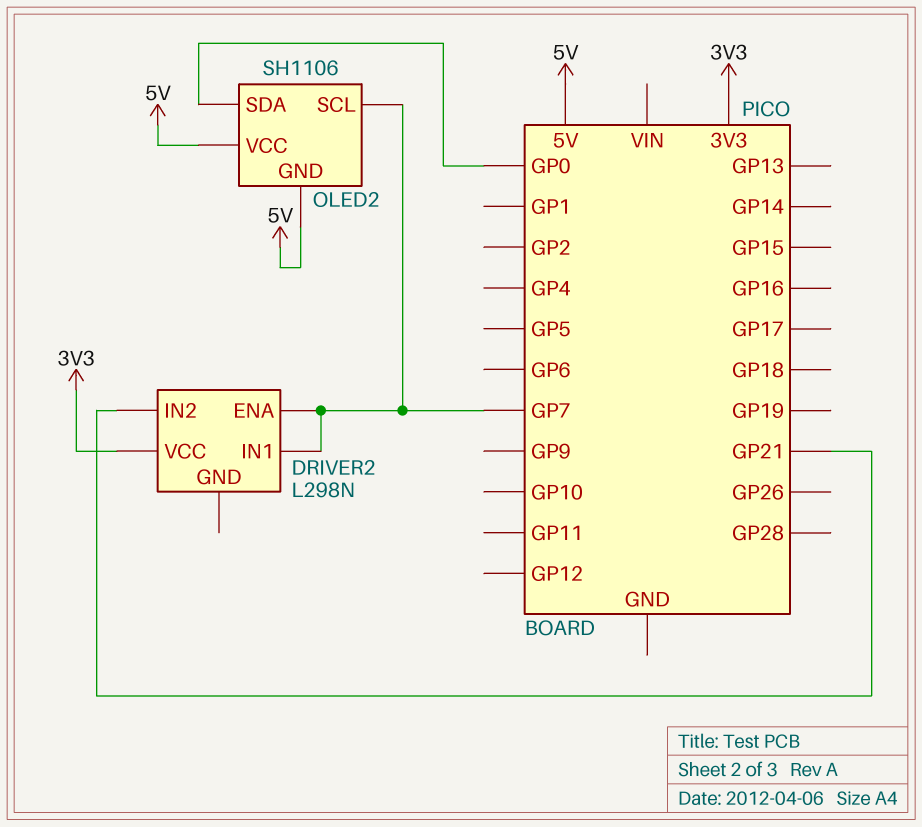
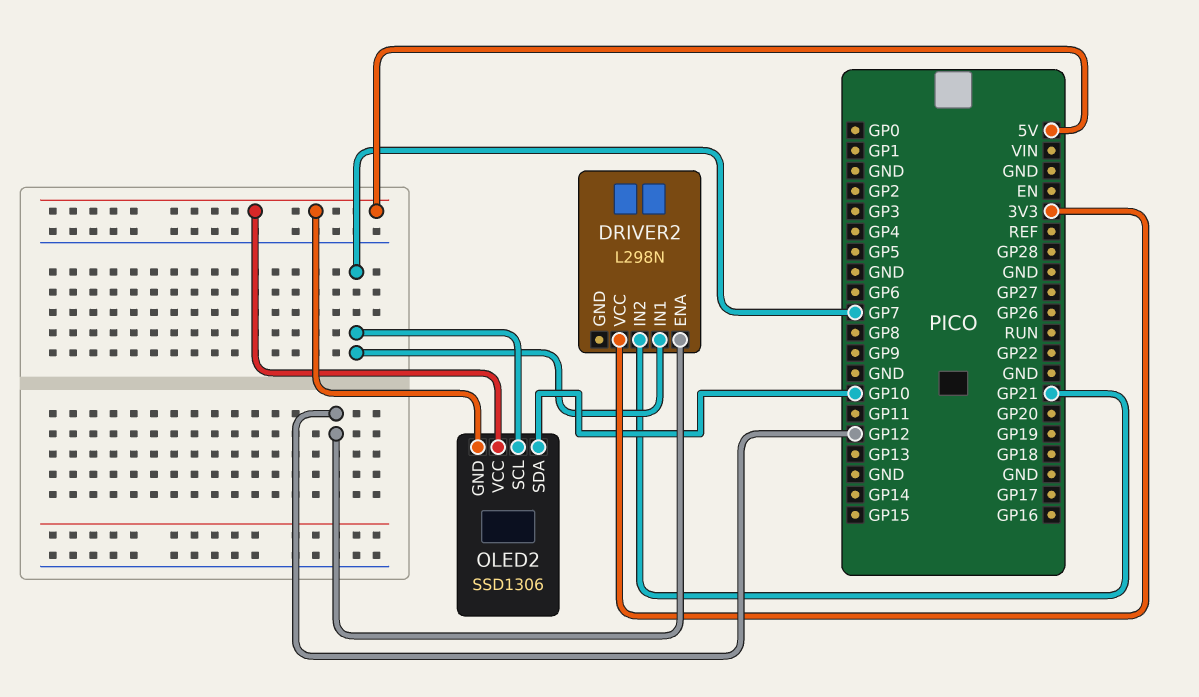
DRIVER2 pin ENA: GP7 -> GP12
OLED2: SH1106 -> SSD1306
OLED2 pin SDA: GP0 -> GP10

